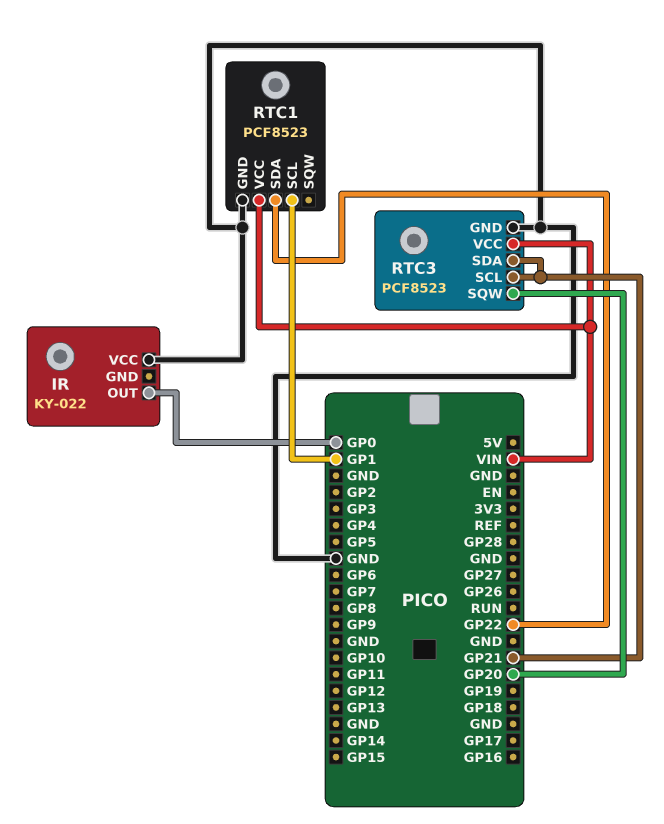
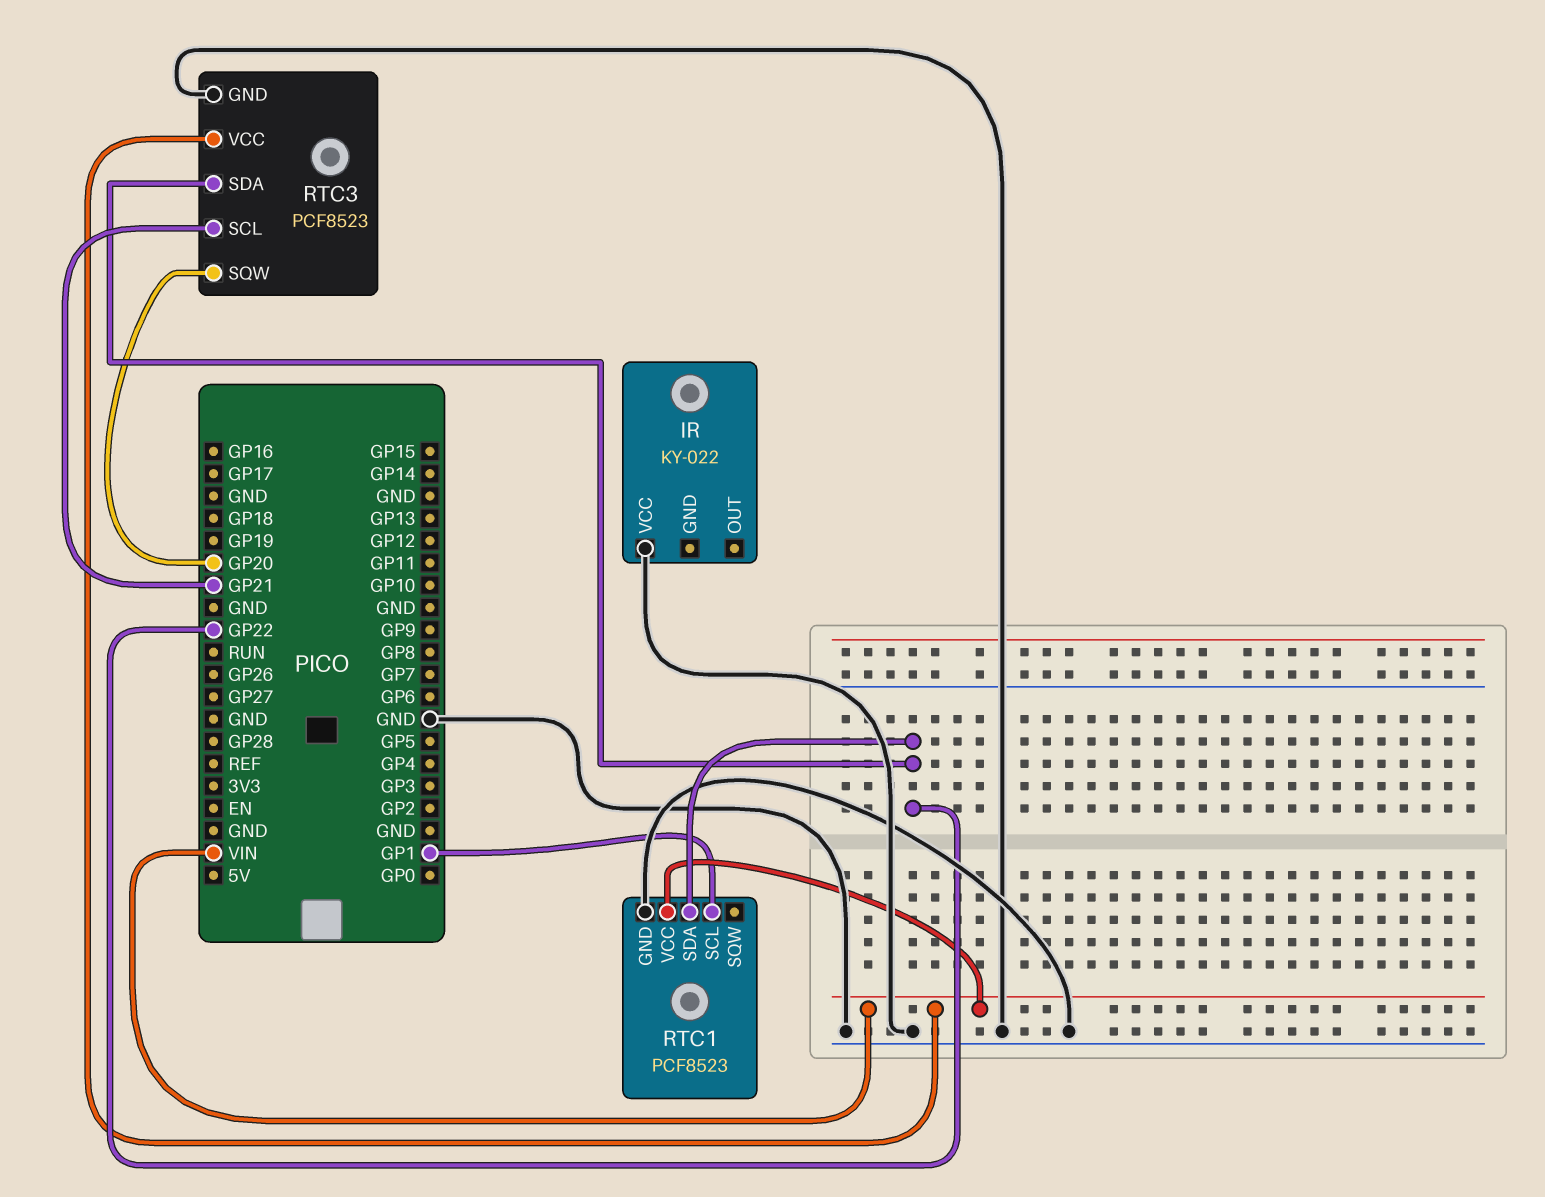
IR pin OUT: GP0 -> none
RTC3 pin SDA: GP21 -> GP22

